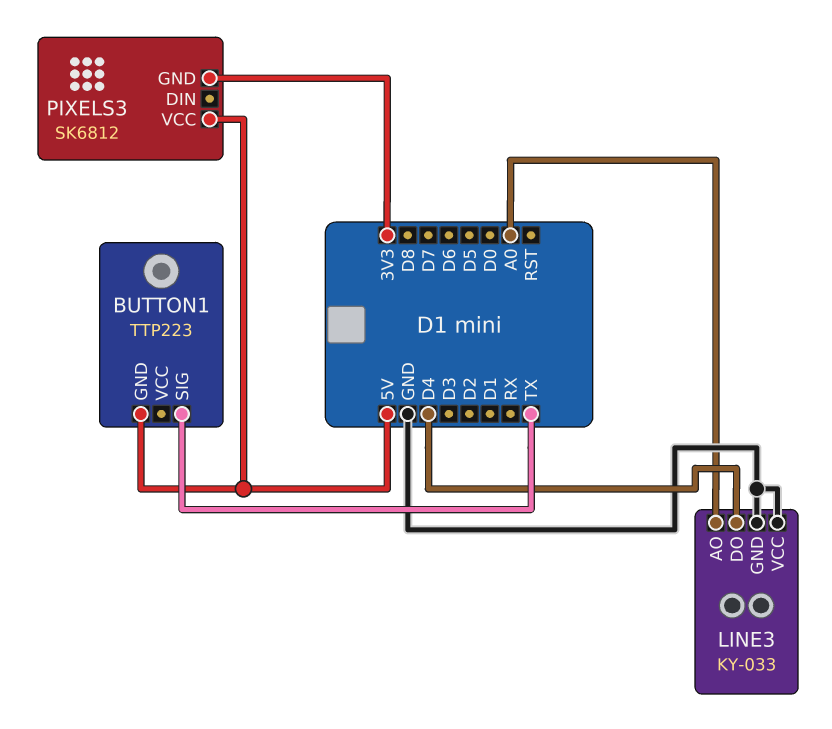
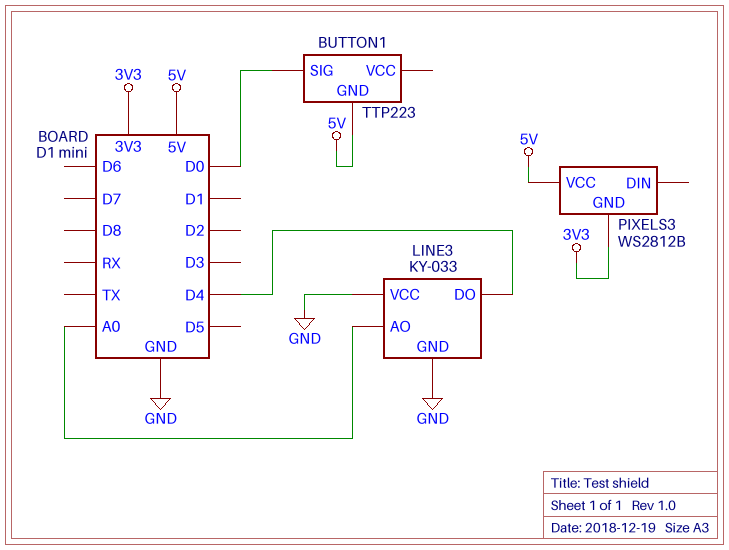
BUTTON1 pin SIG: TX -> D0
PIXELS3: SK6812 -> WS2812B

